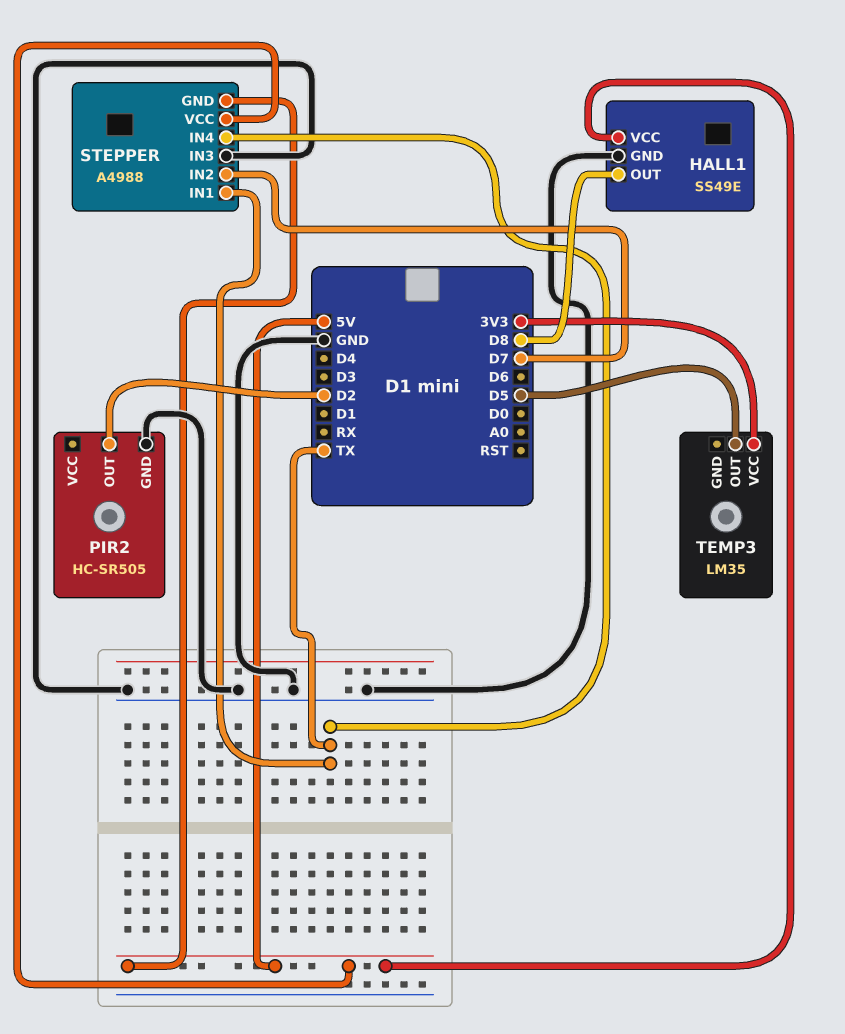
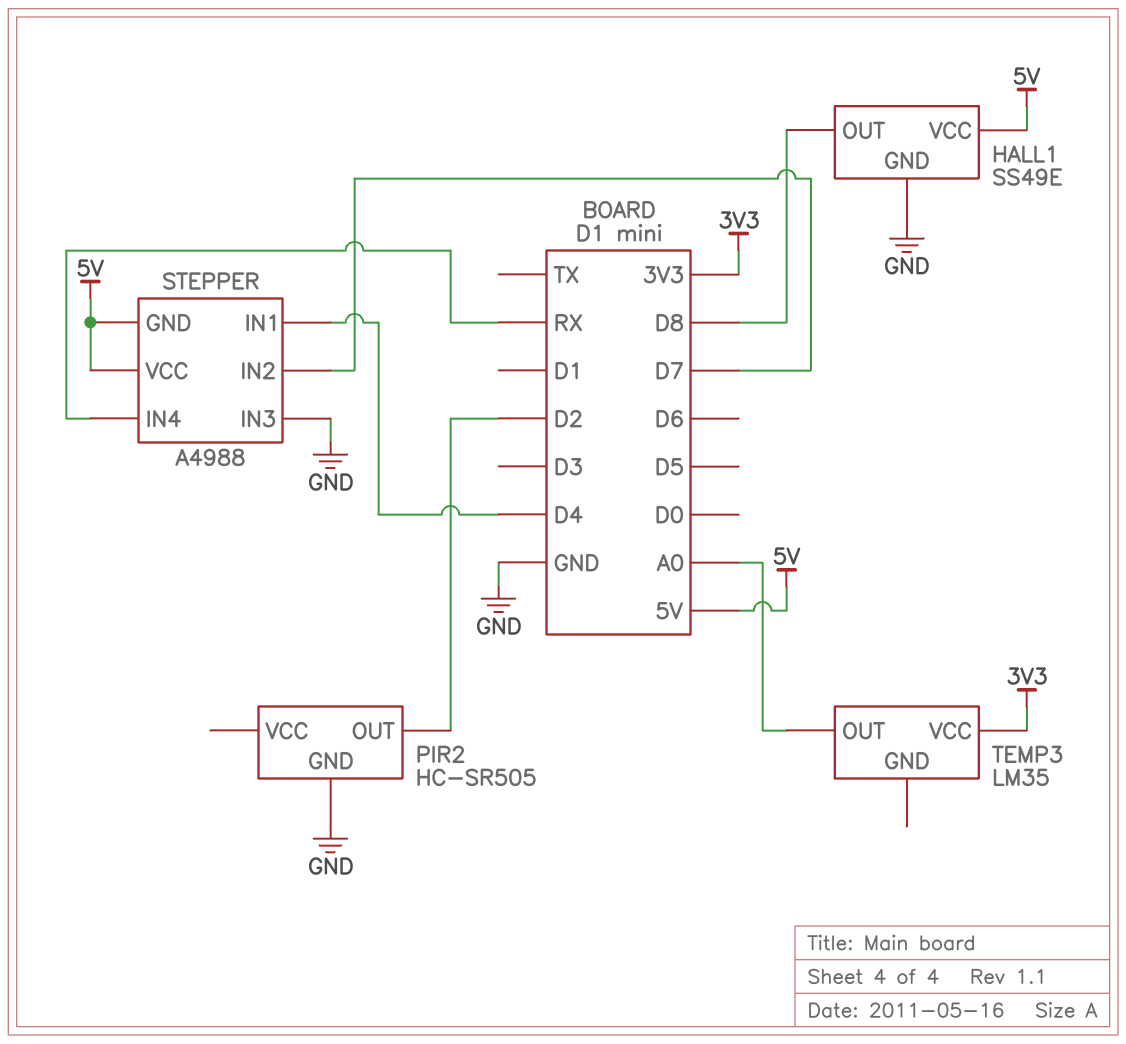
STEPPER pin IN1: TX -> D4
STEPPER pin IN4: TX -> RX
TEMP3 pin OUT: D5 -> A0

